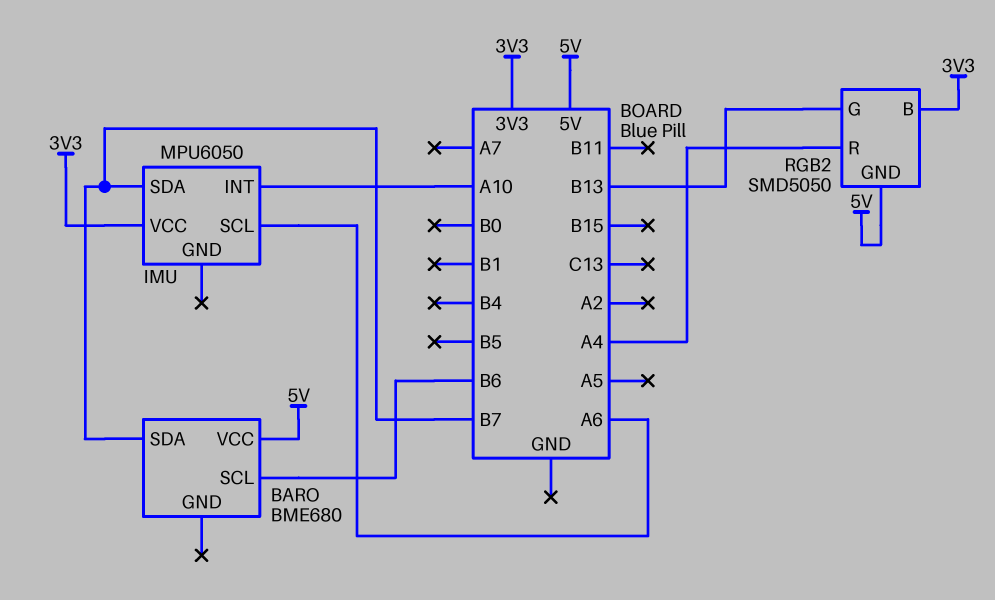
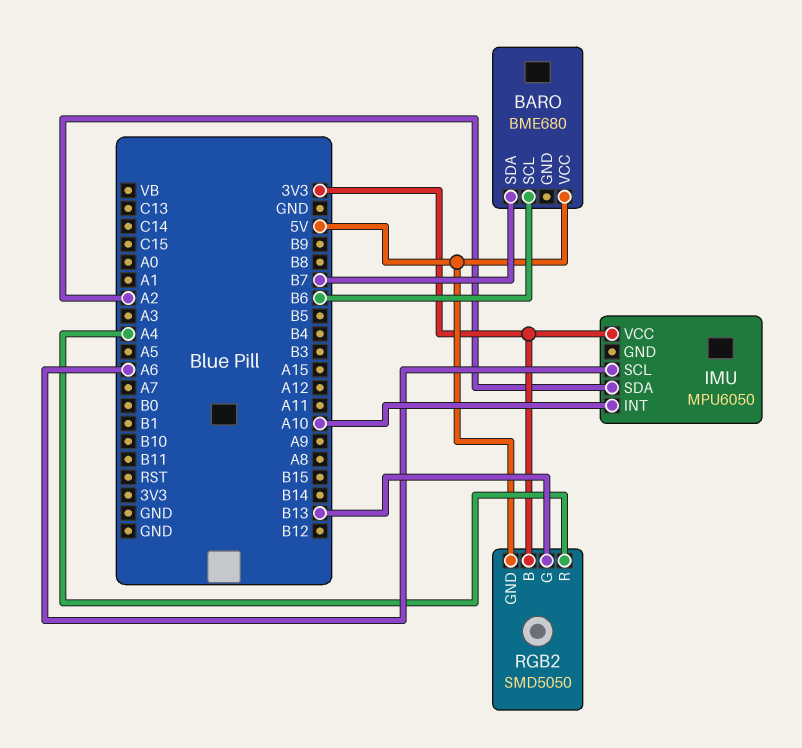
IMU pin SDA: B7 -> A2

